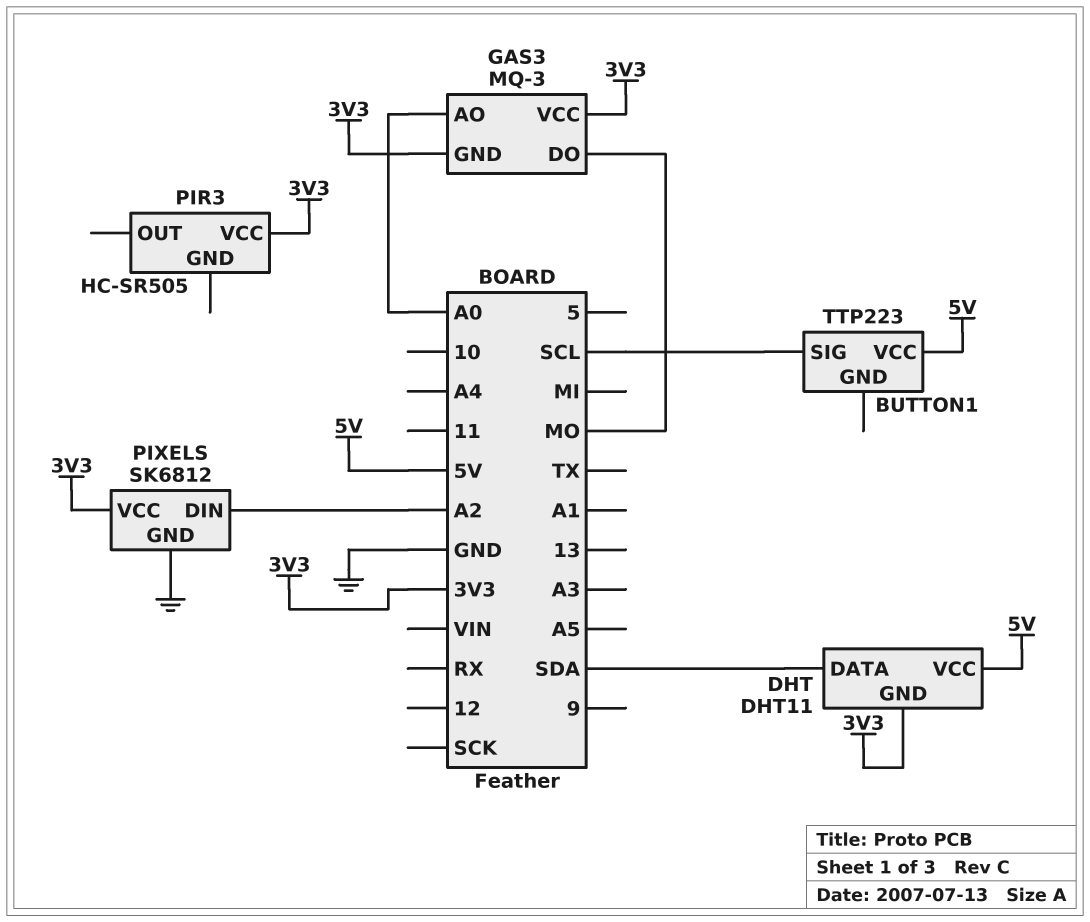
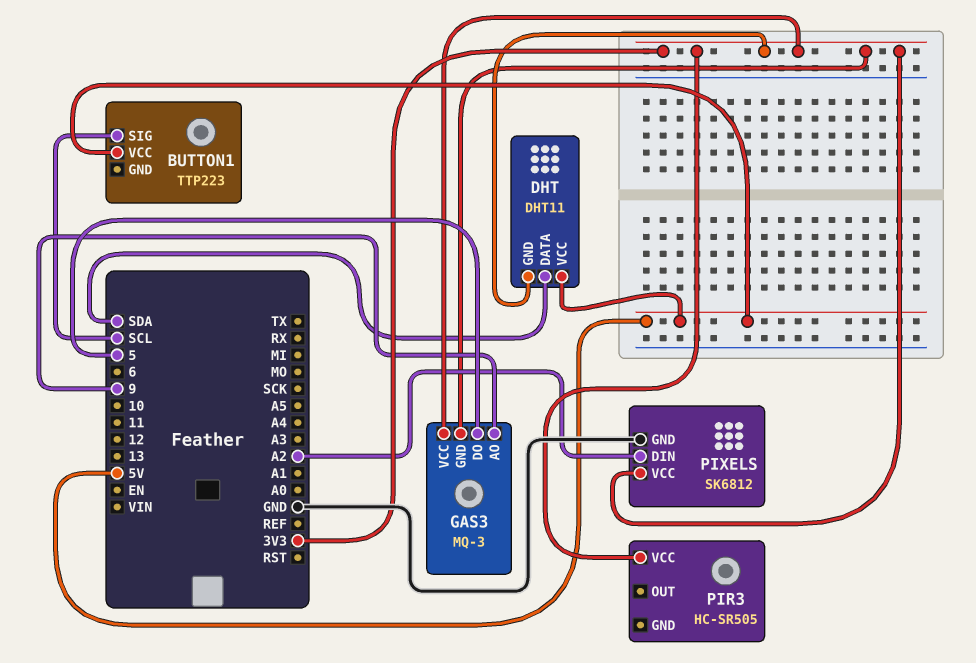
GAS3 pin AO: A0 -> 9
GAS3 pin DO: MO -> 5

